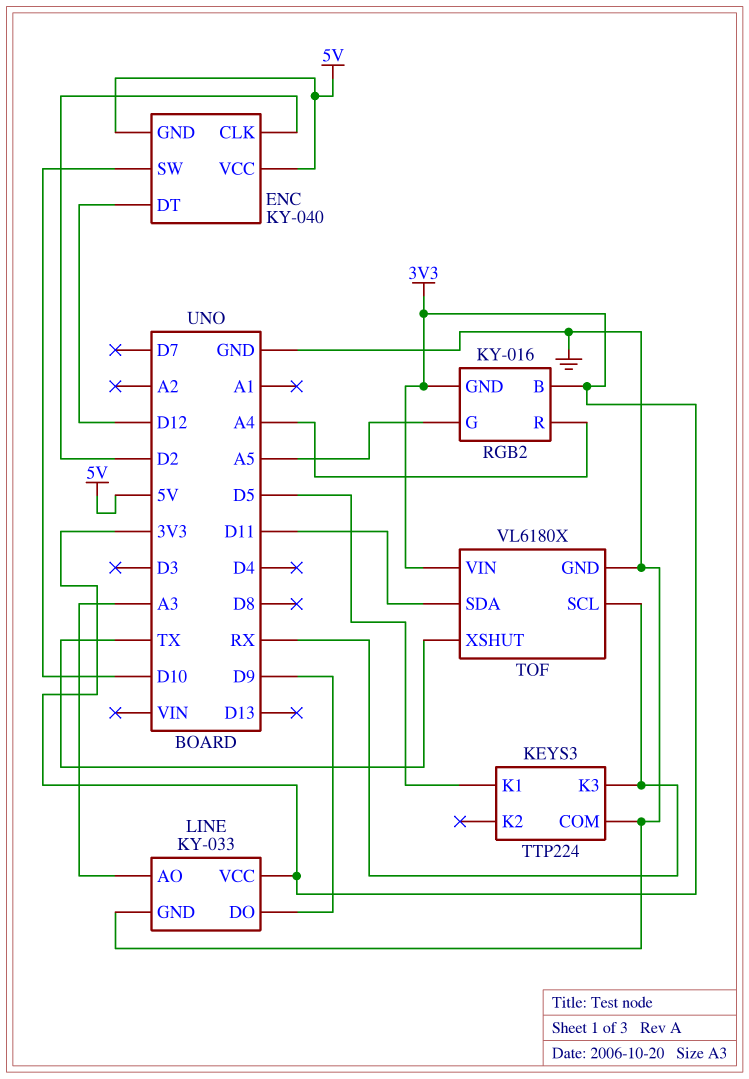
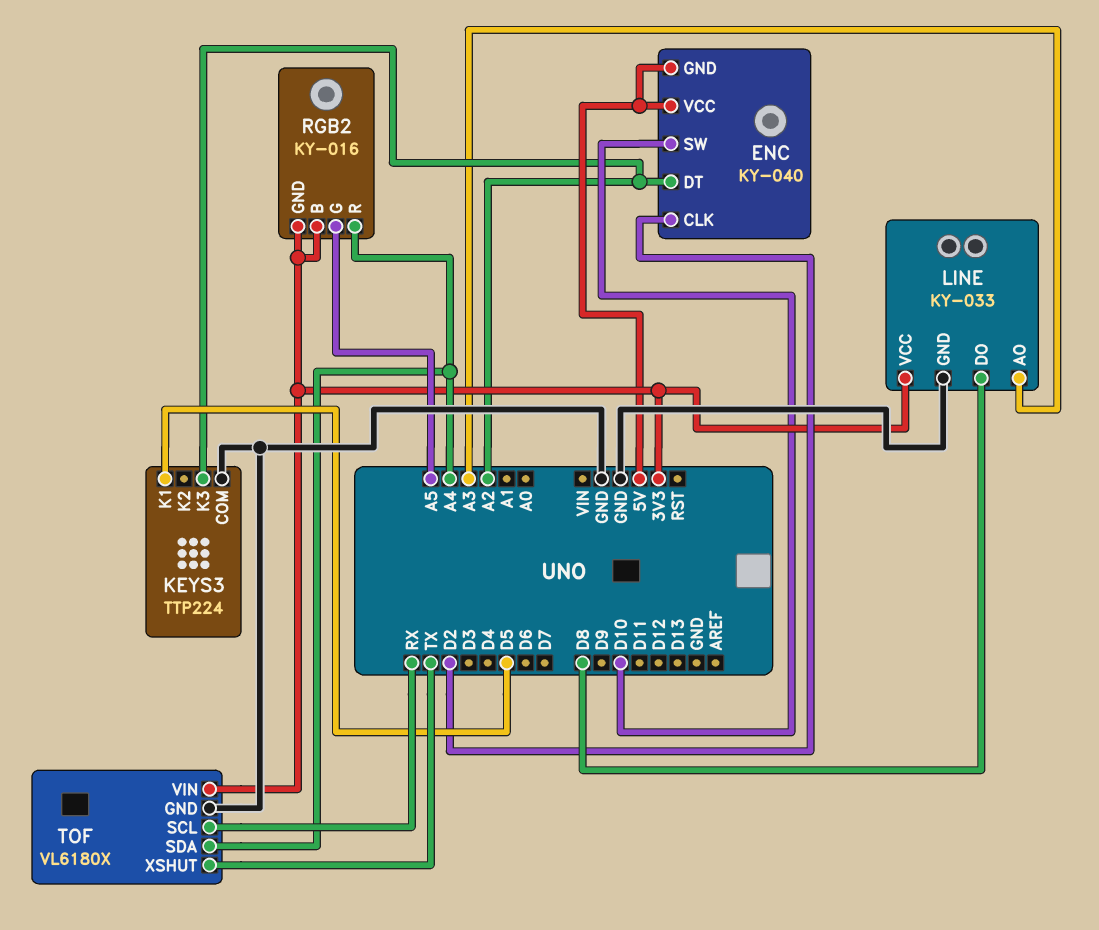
ENC pin DT: D12 -> A2
KEYS3 pin K3: RX -> A2
LINE pin DO: D9 -> D8
TOF pin SDA: D11 -> A4

